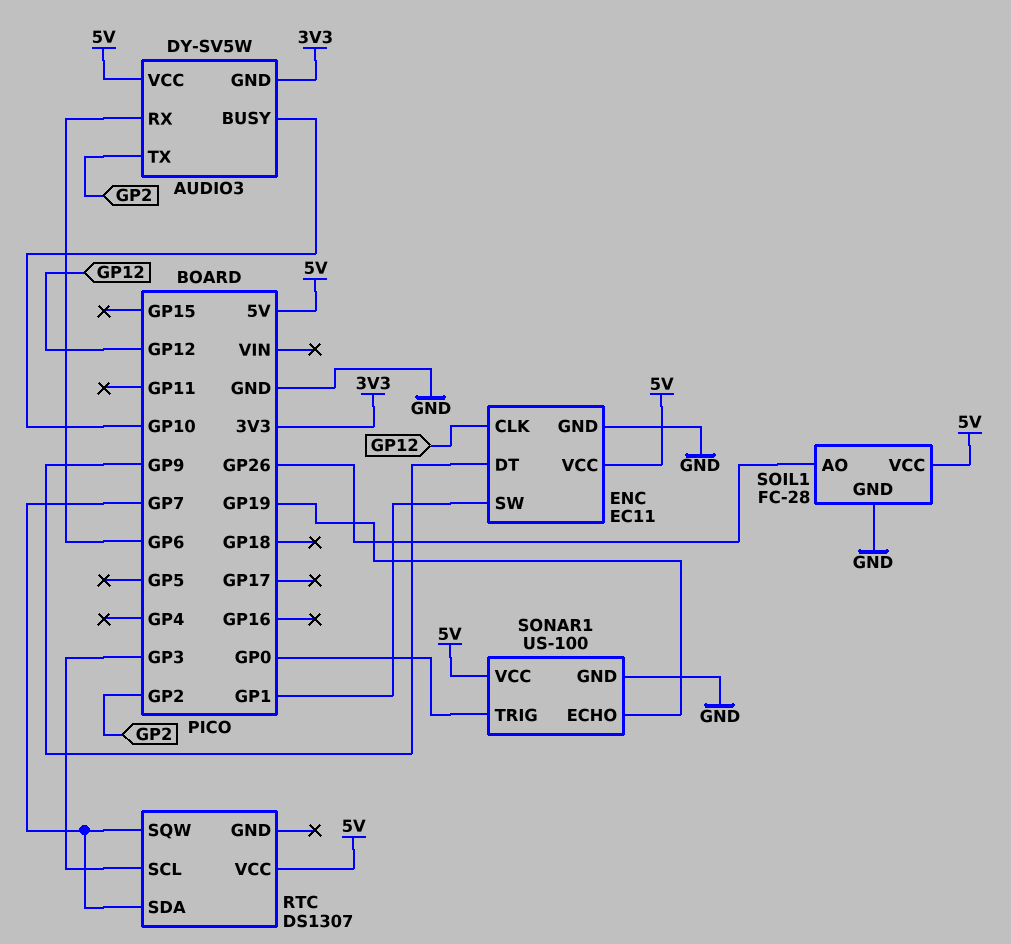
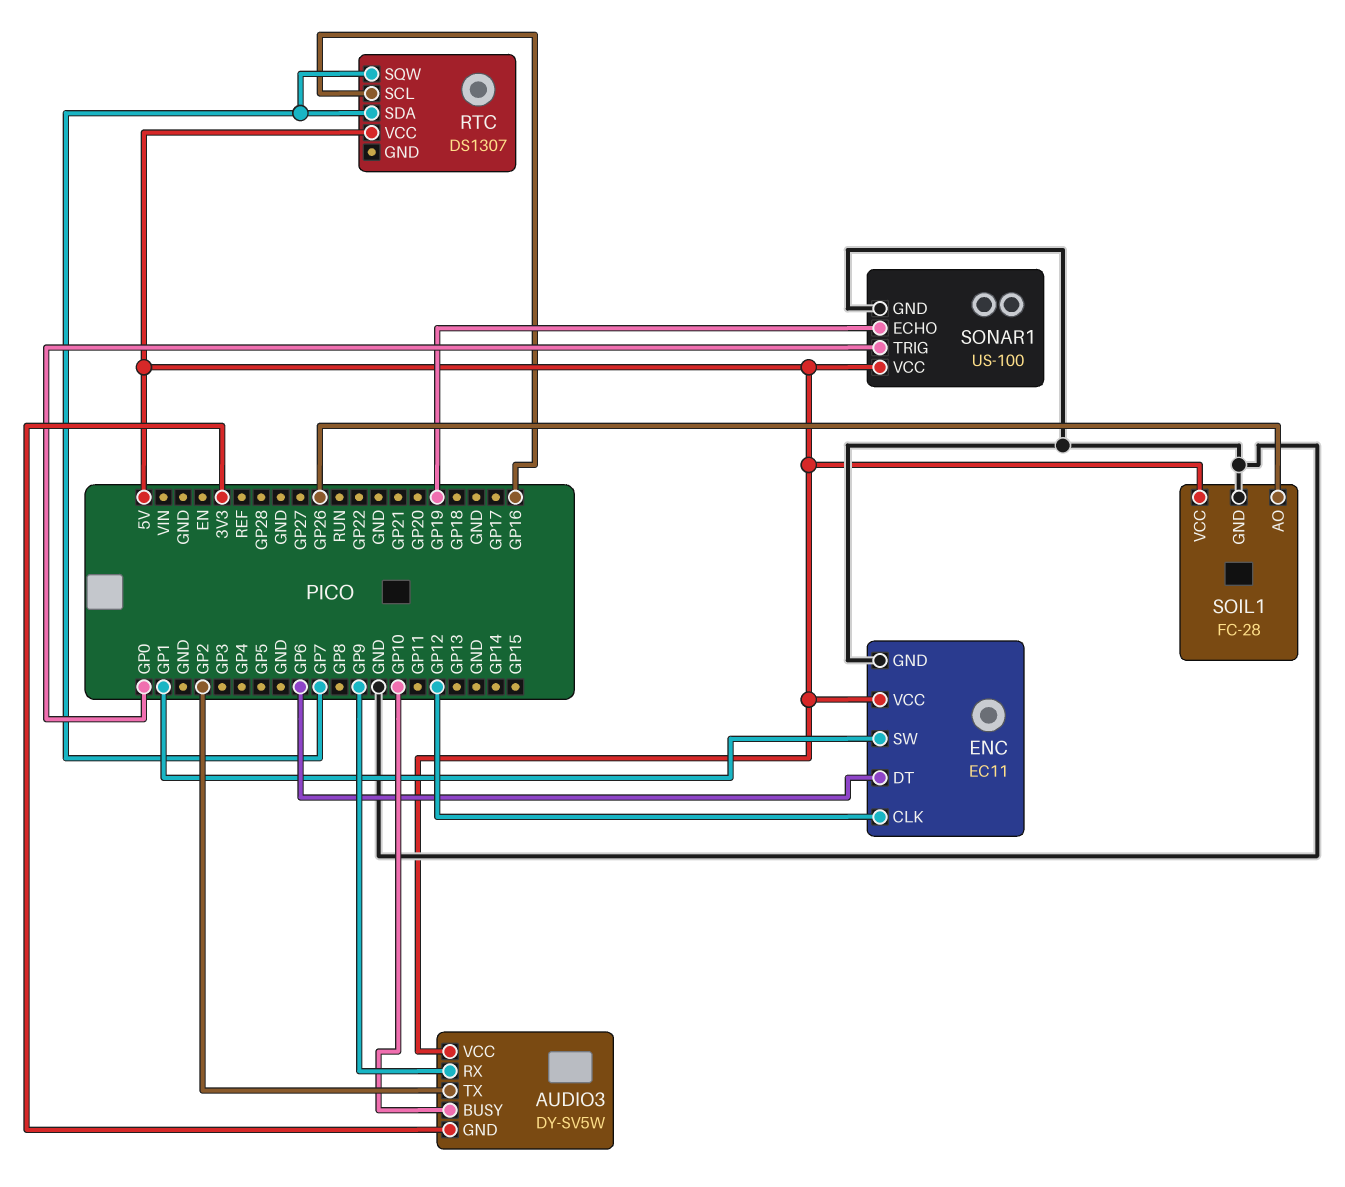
AUDIO3 pin RX: GP6 -> GP9
ENC pin DT: GP9 -> GP6
RTC pin SCL: GP3 -> GP16

